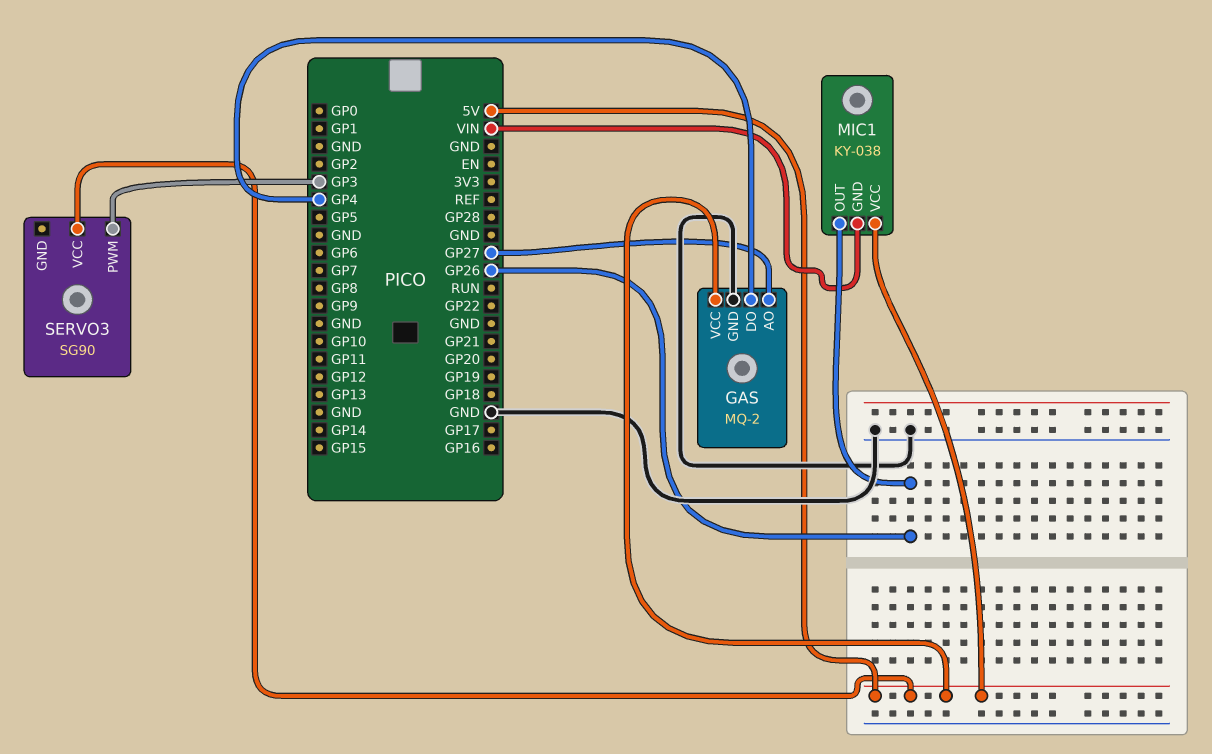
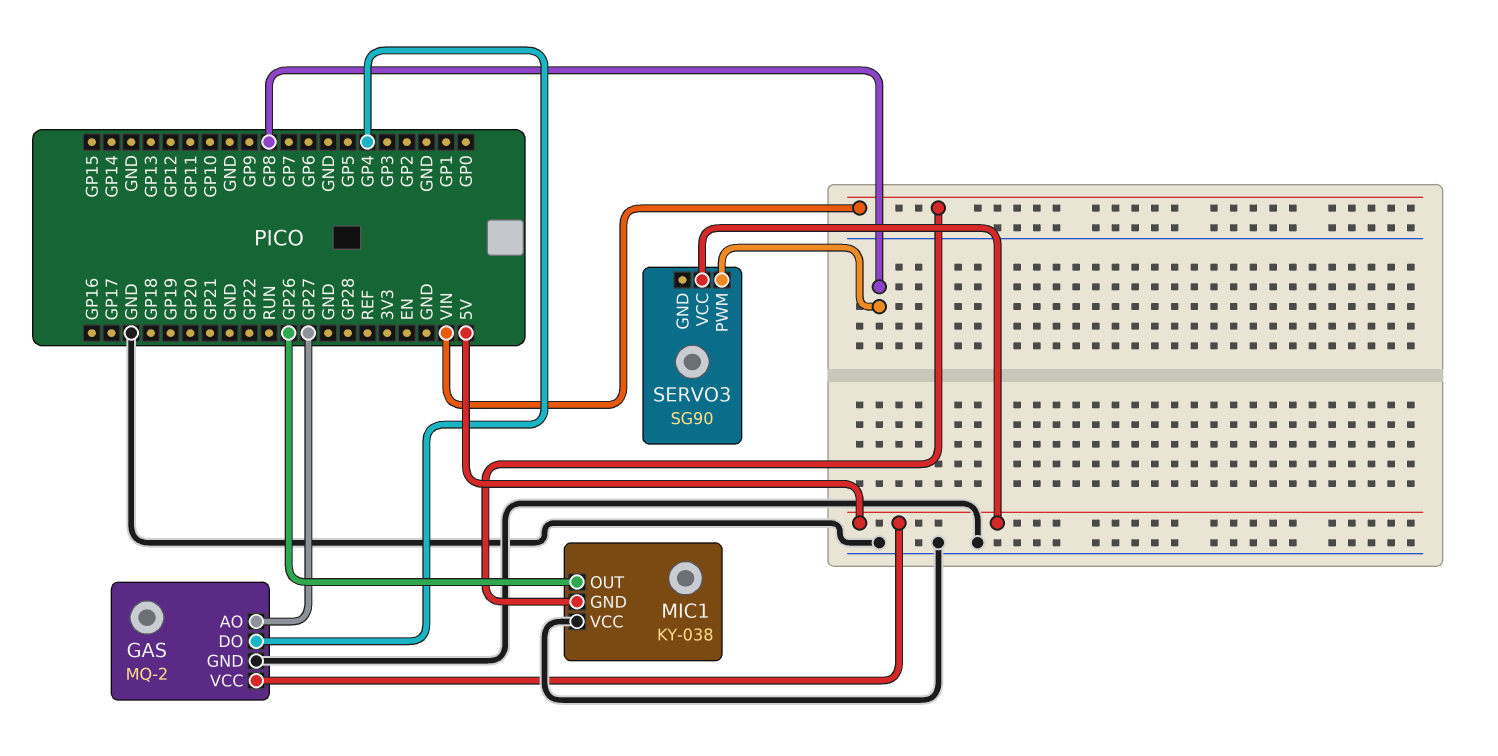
MIC1 pin VCC: 5V -> GND
SERVO3 pin PWM: GP3 -> GP8

